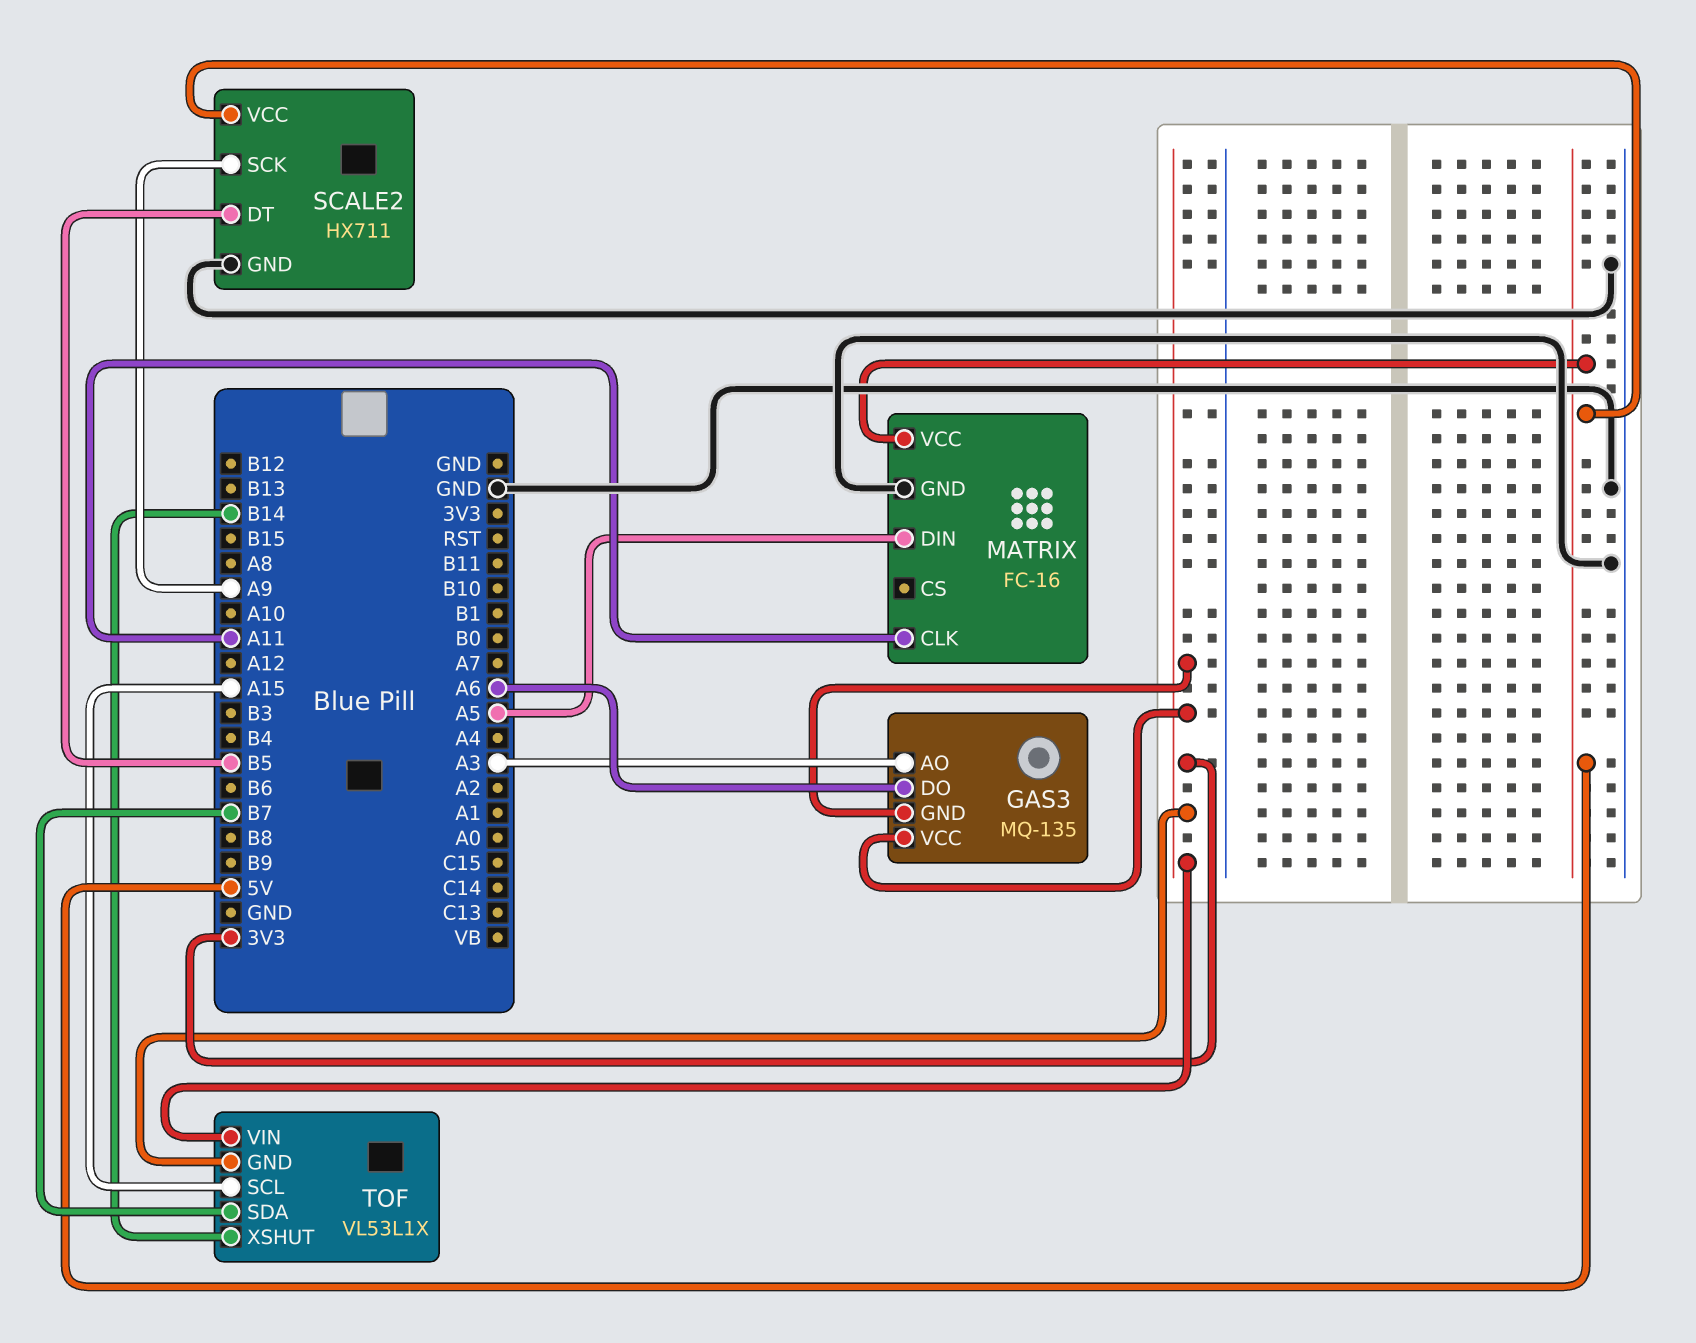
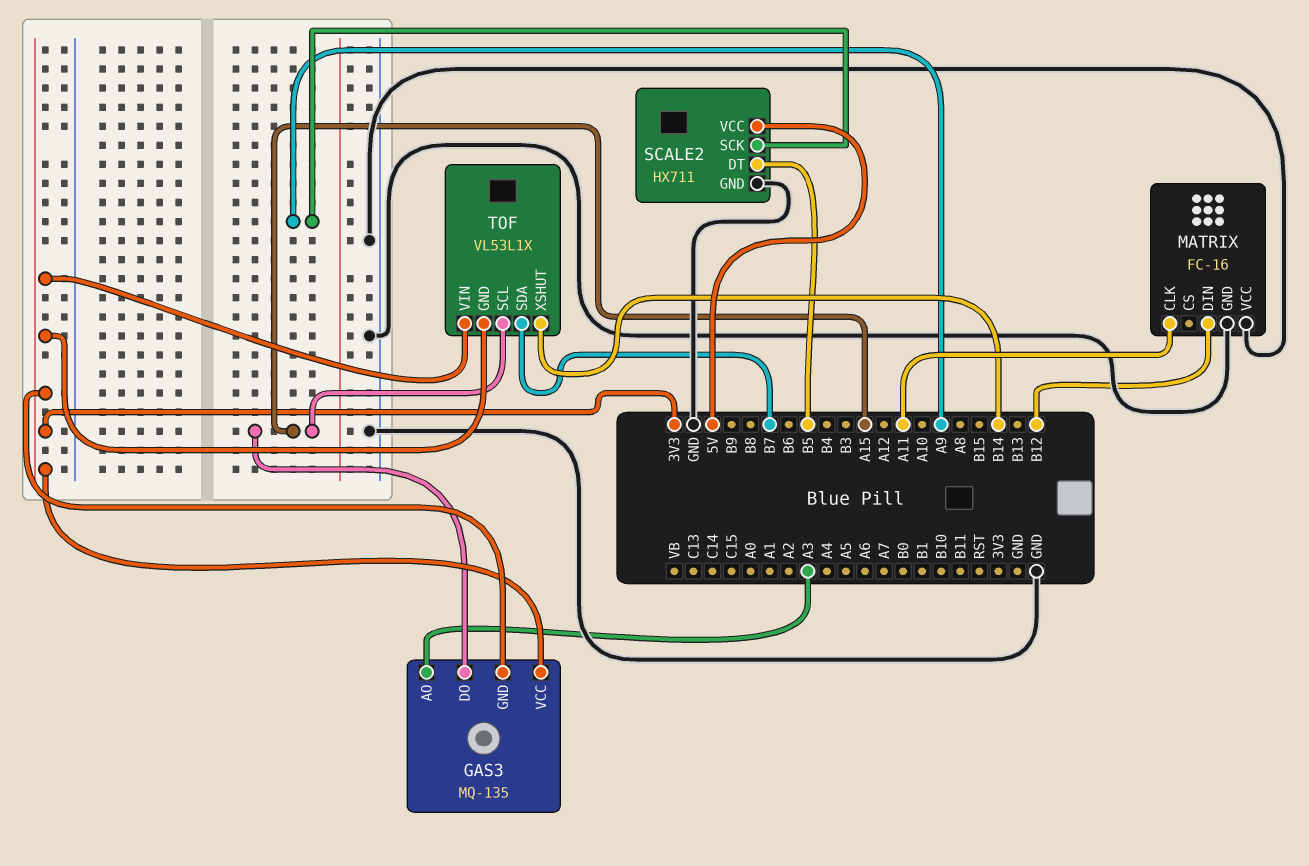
GAS3 pin DO: A6 -> A15
MATRIX pin DIN: A5 -> B12
MATRIX pin VCC: 5V -> GND

